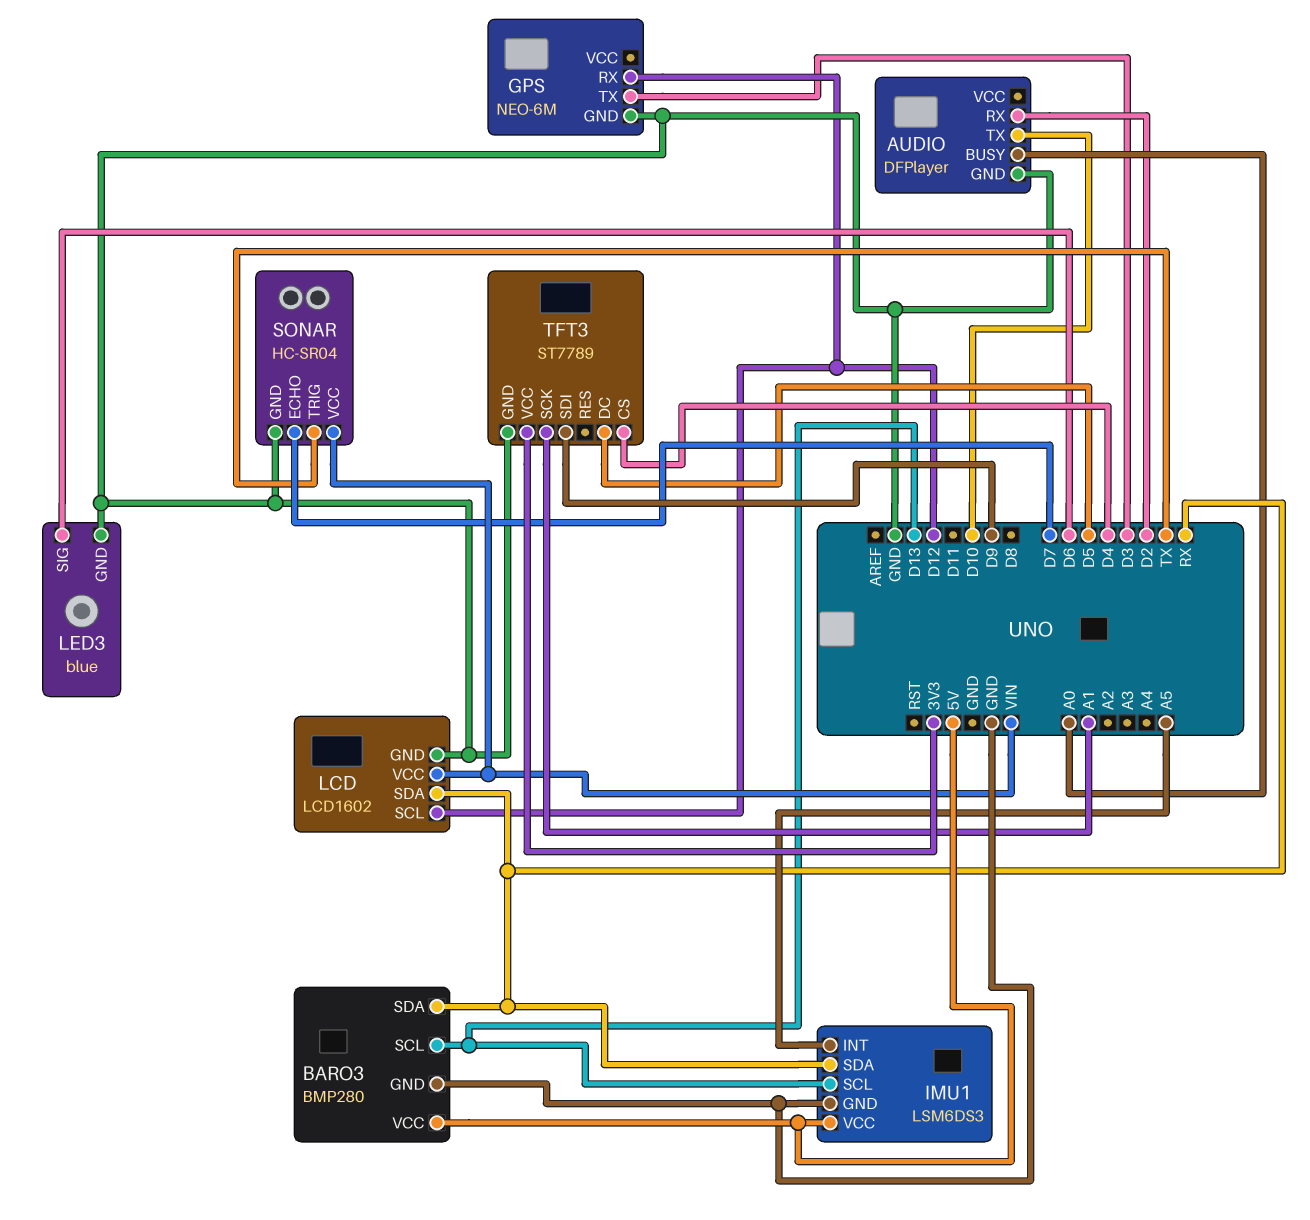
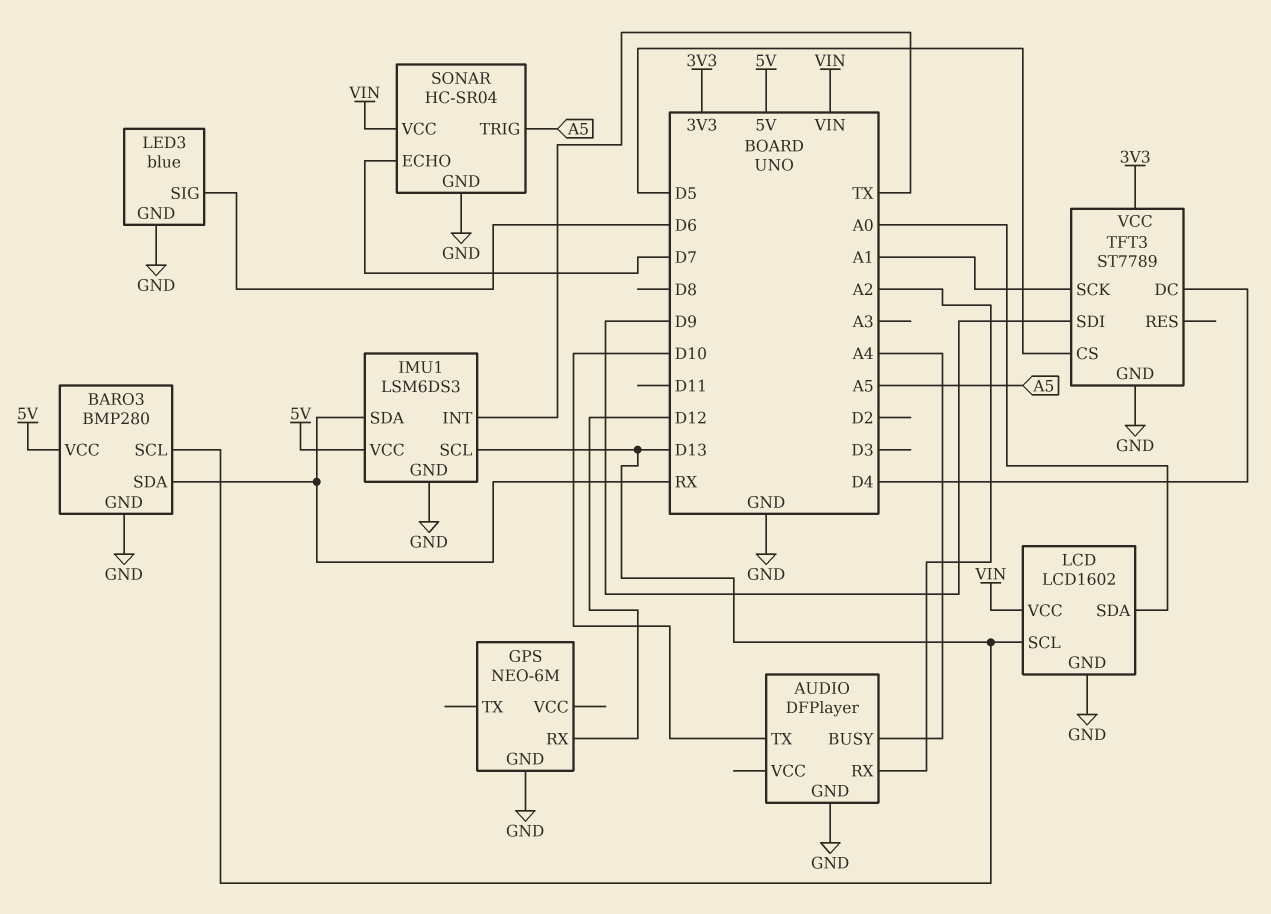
AUDIO pin BUSY: A0 -> A4
AUDIO pin RX: D2 -> A2
GPS pin TX: D3 -> none
IMU1 pin INT: A5 -> TX
LCD pin SCL: D12 -> D13
LCD pin SDA: RX -> A0
SONAR pin TRIG: TX -> A5
TFT3 pin CS: D4 -> D5
TFT3 pin DC: D5 -> D4

